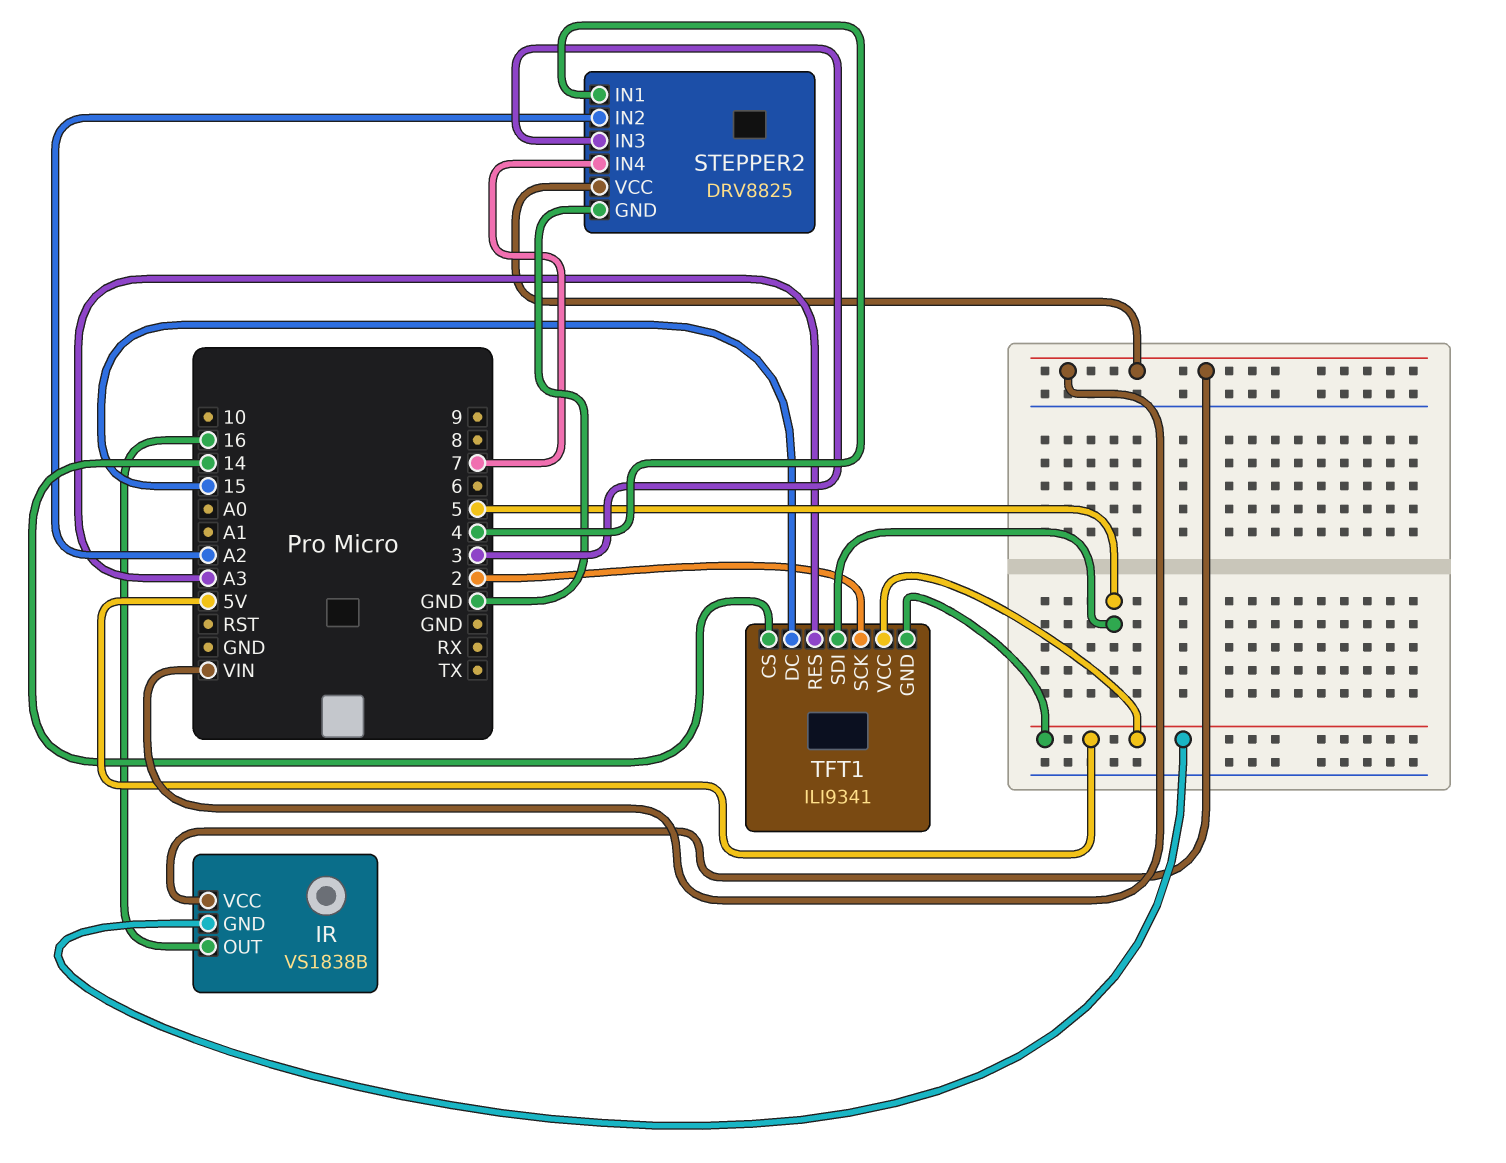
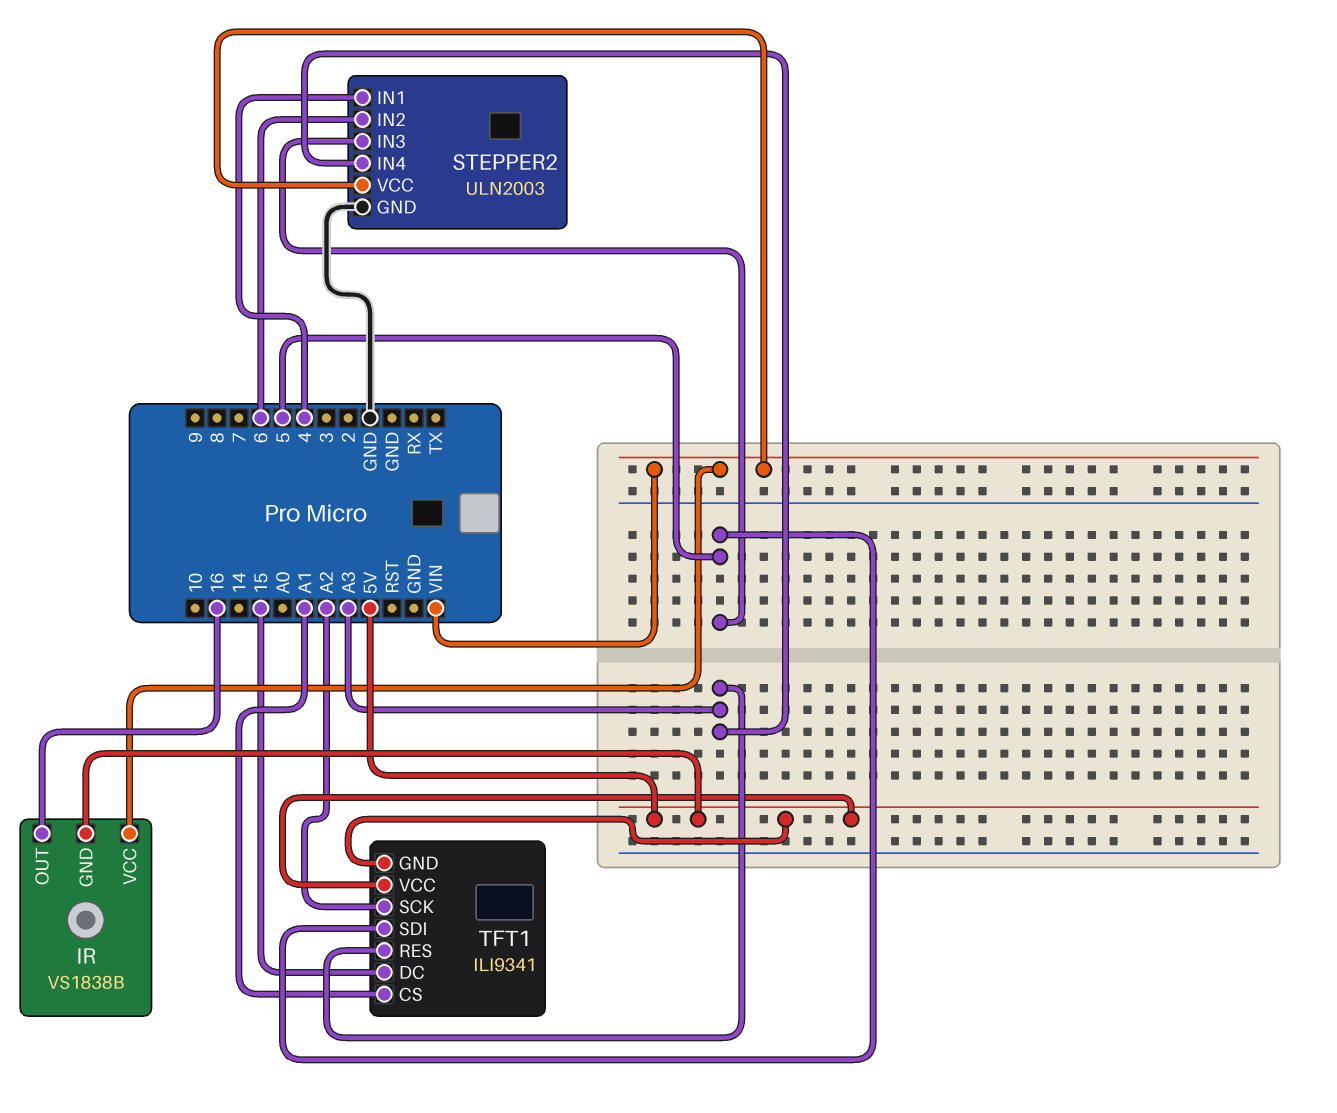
STEPPER2: DRV8825 -> ULN2003
STEPPER2 pin IN2: A2 -> 6
STEPPER2 pin IN3: 3 -> 5
STEPPER2 pin IN4: 7 -> A3
TFT1 pin CS: 14 -> A1
TFT1 pin SCK: 2 -> A2

